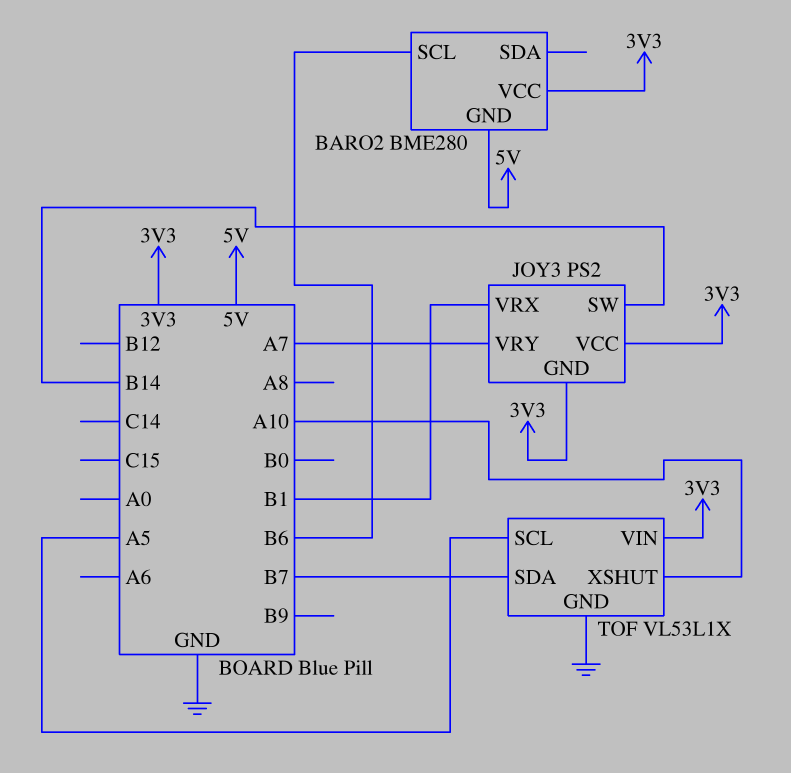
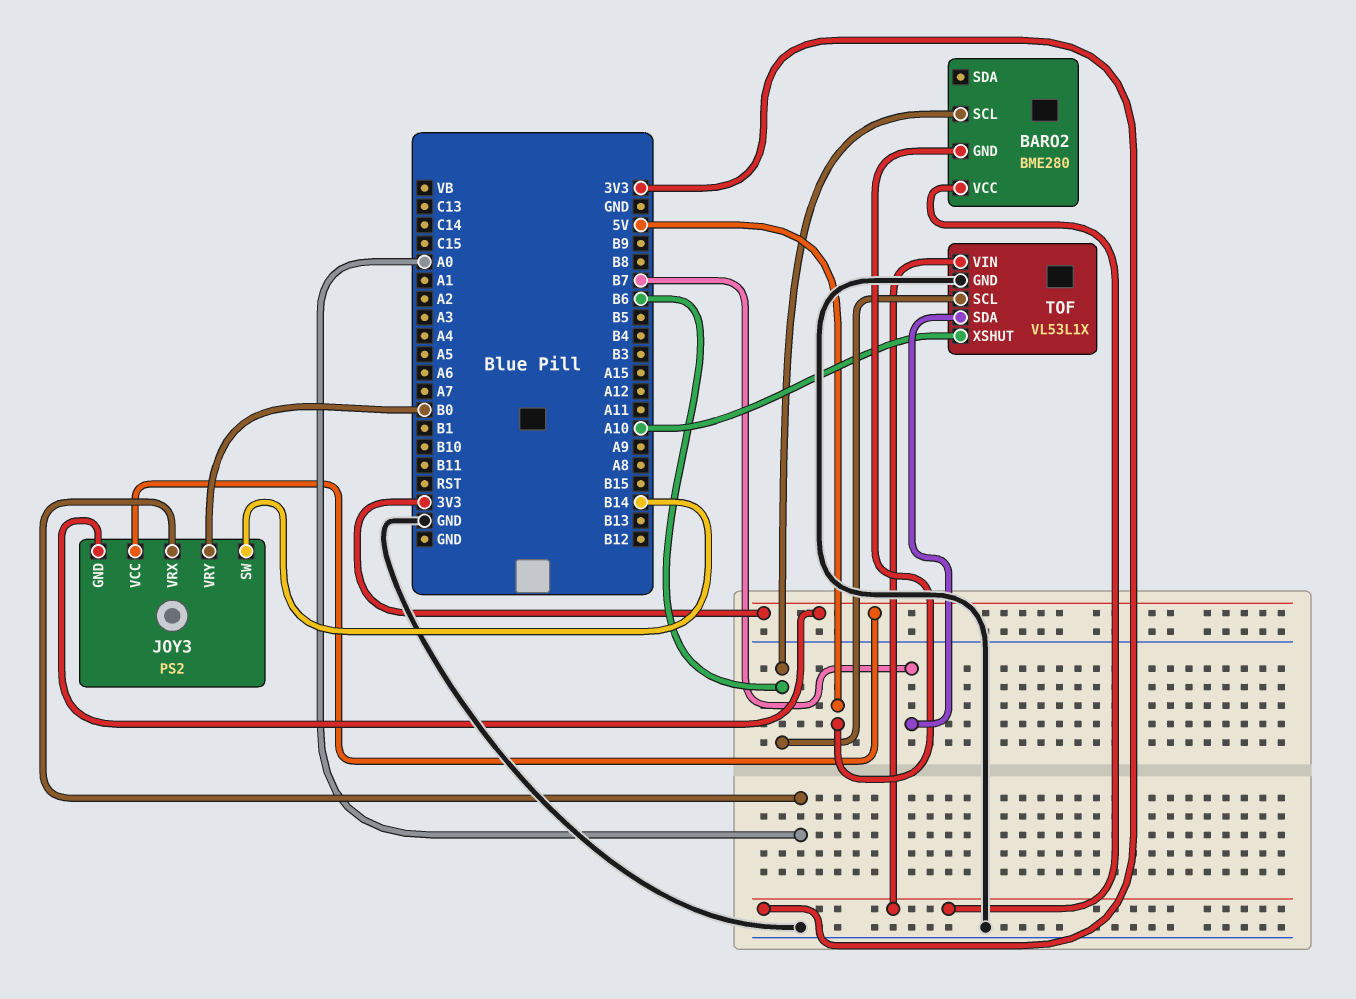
JOY3 pin VRX: B1 -> A0
JOY3 pin VRY: A7 -> B0
TOF pin SCL: A5 -> B6

